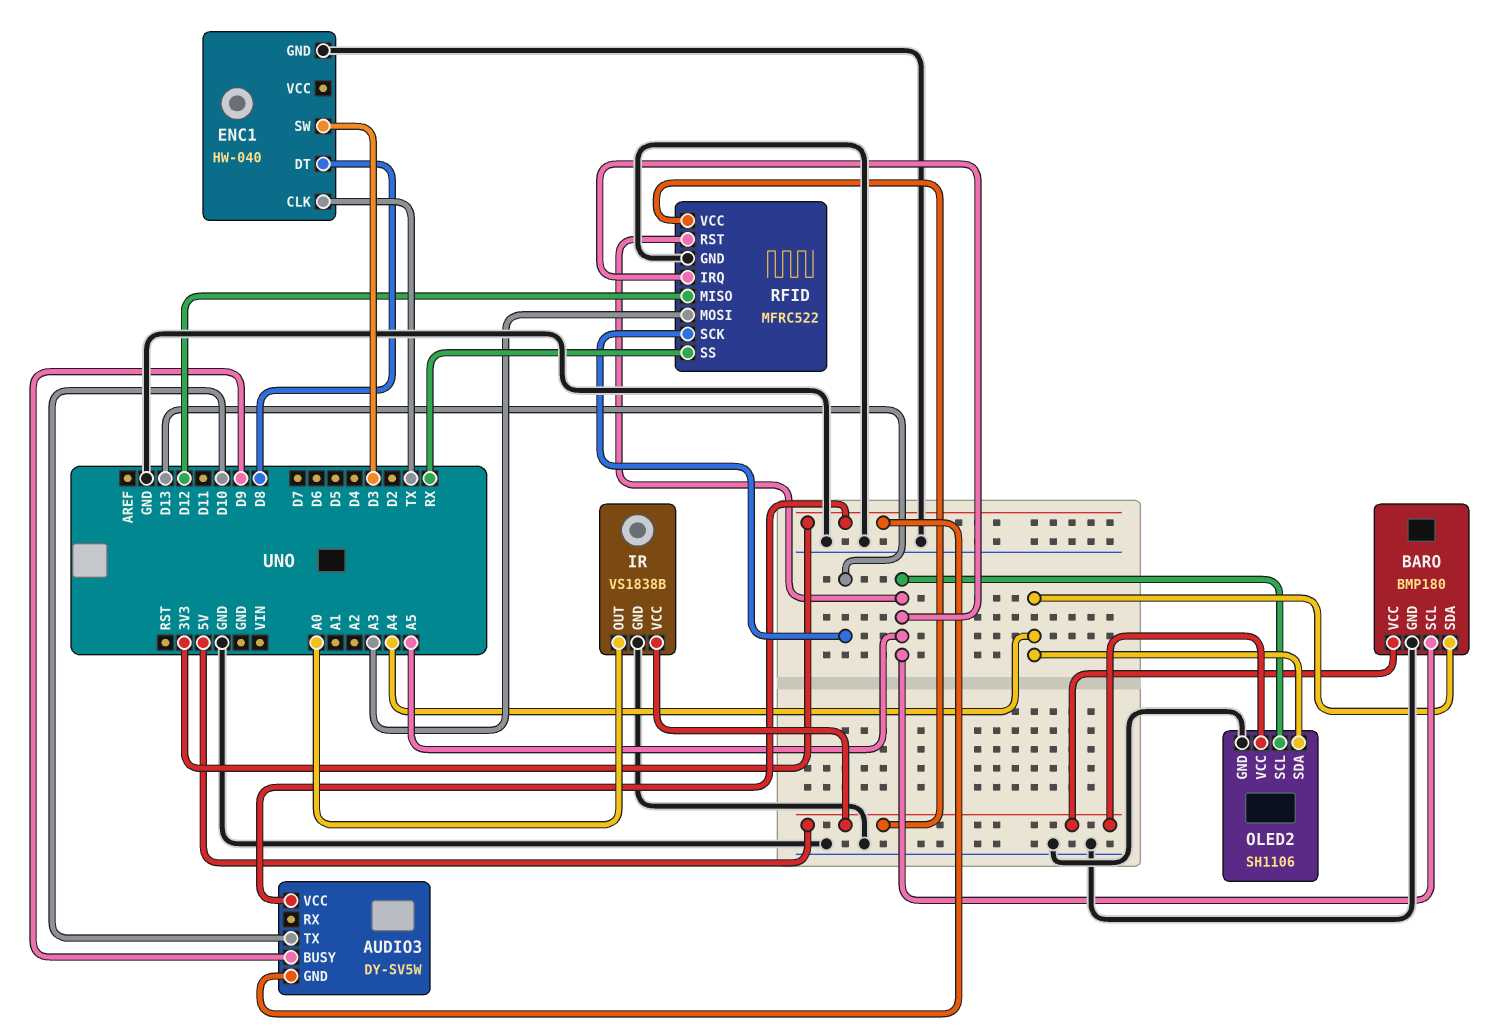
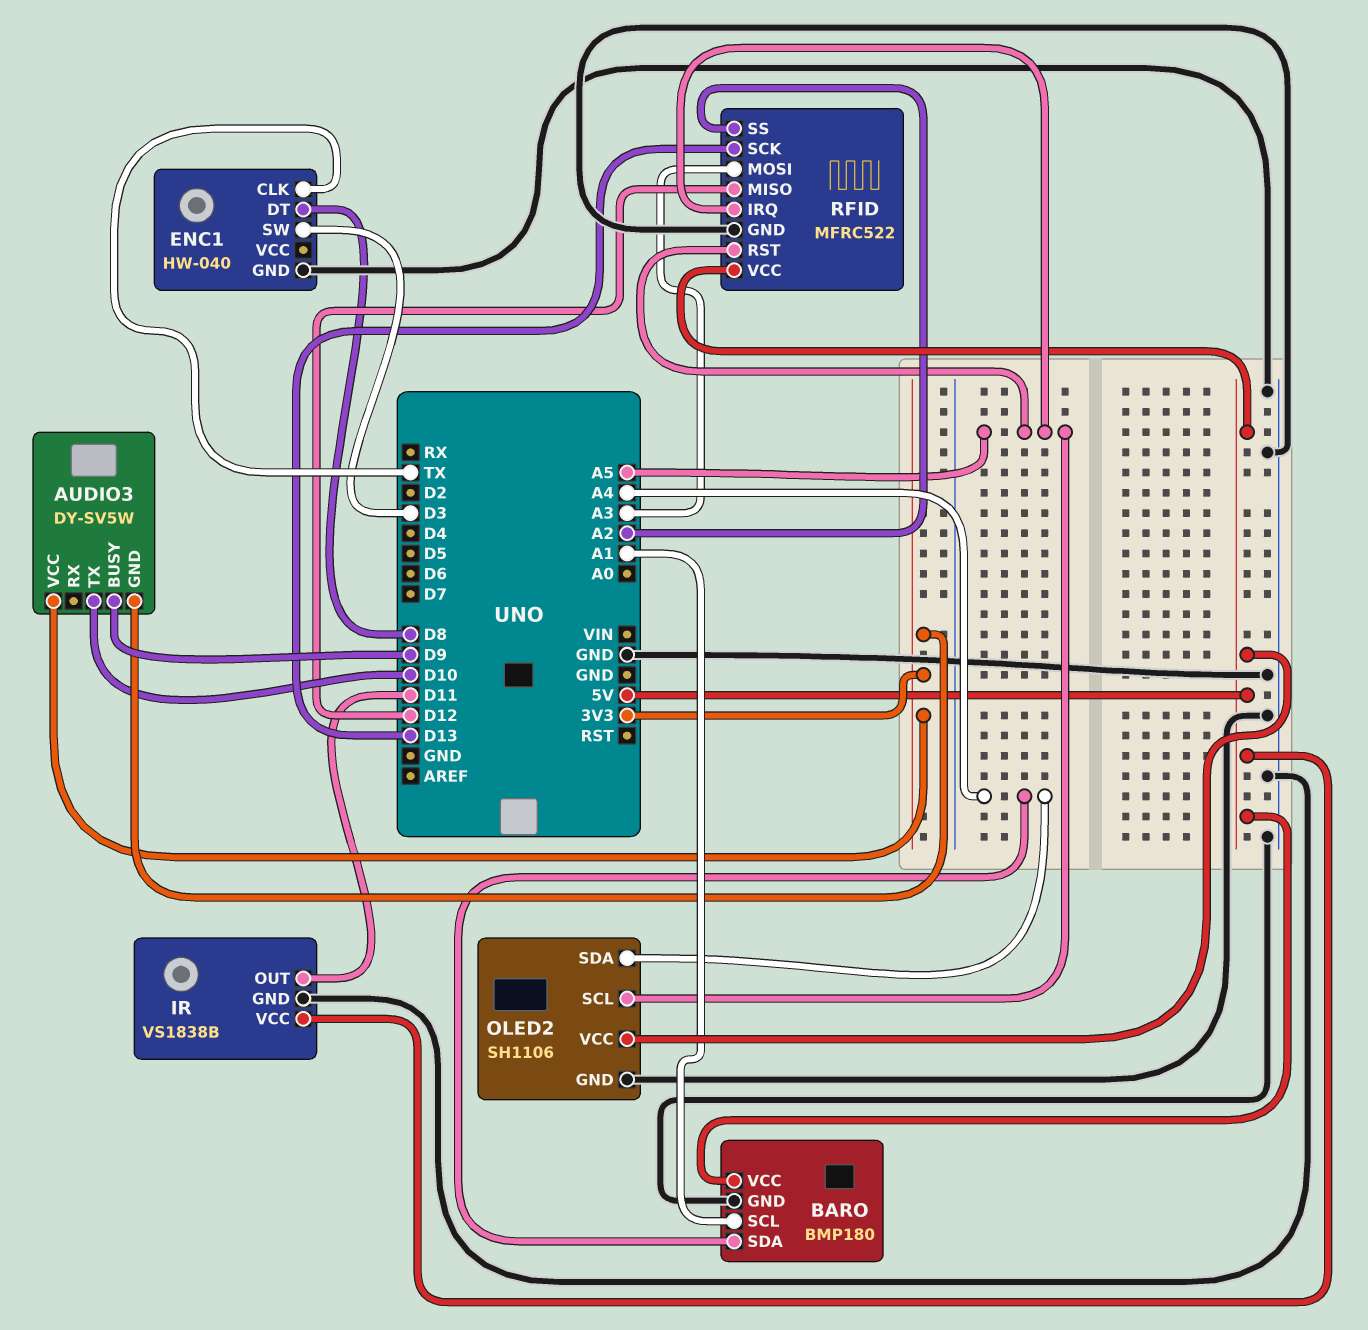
BARO pin SCL: A5 -> A1
IR pin OUT: A0 -> D11
RFID pin SS: RX -> A2

